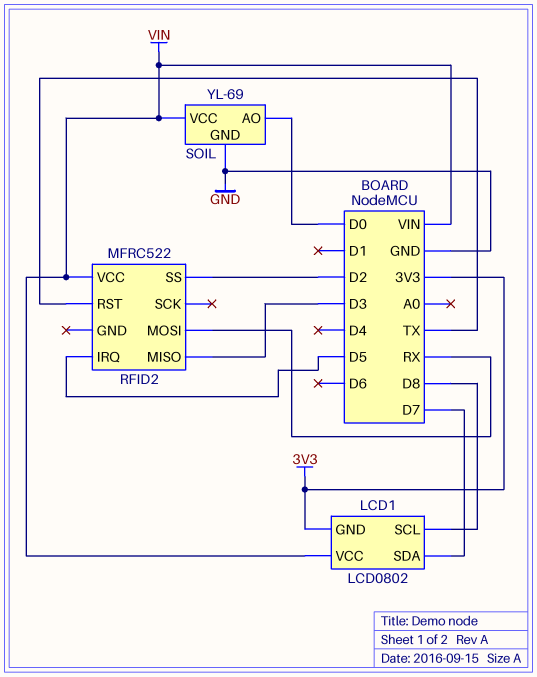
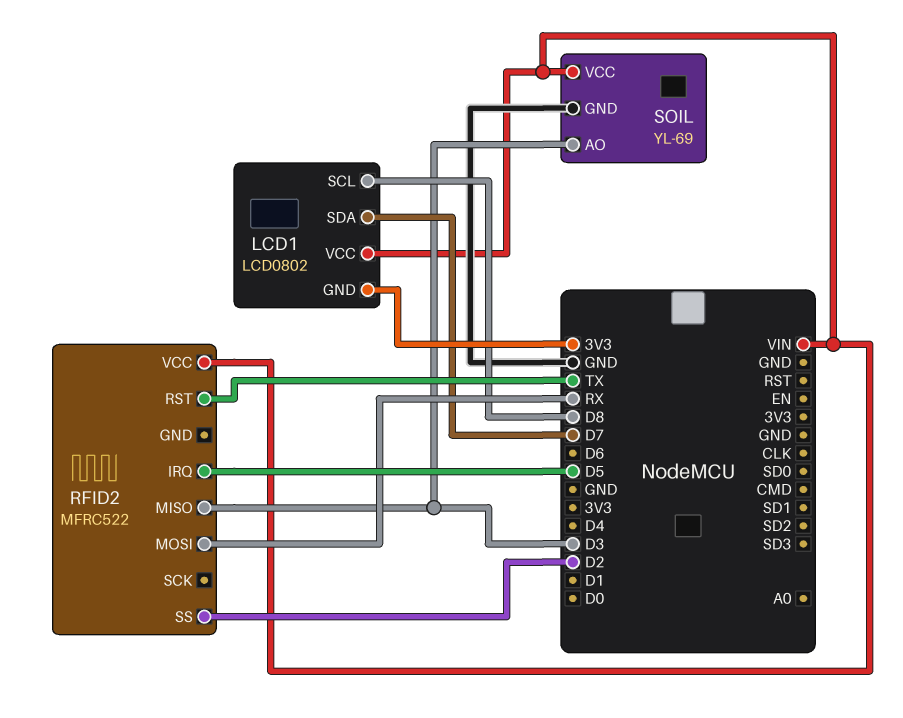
SOIL pin AO: D0 -> D3

